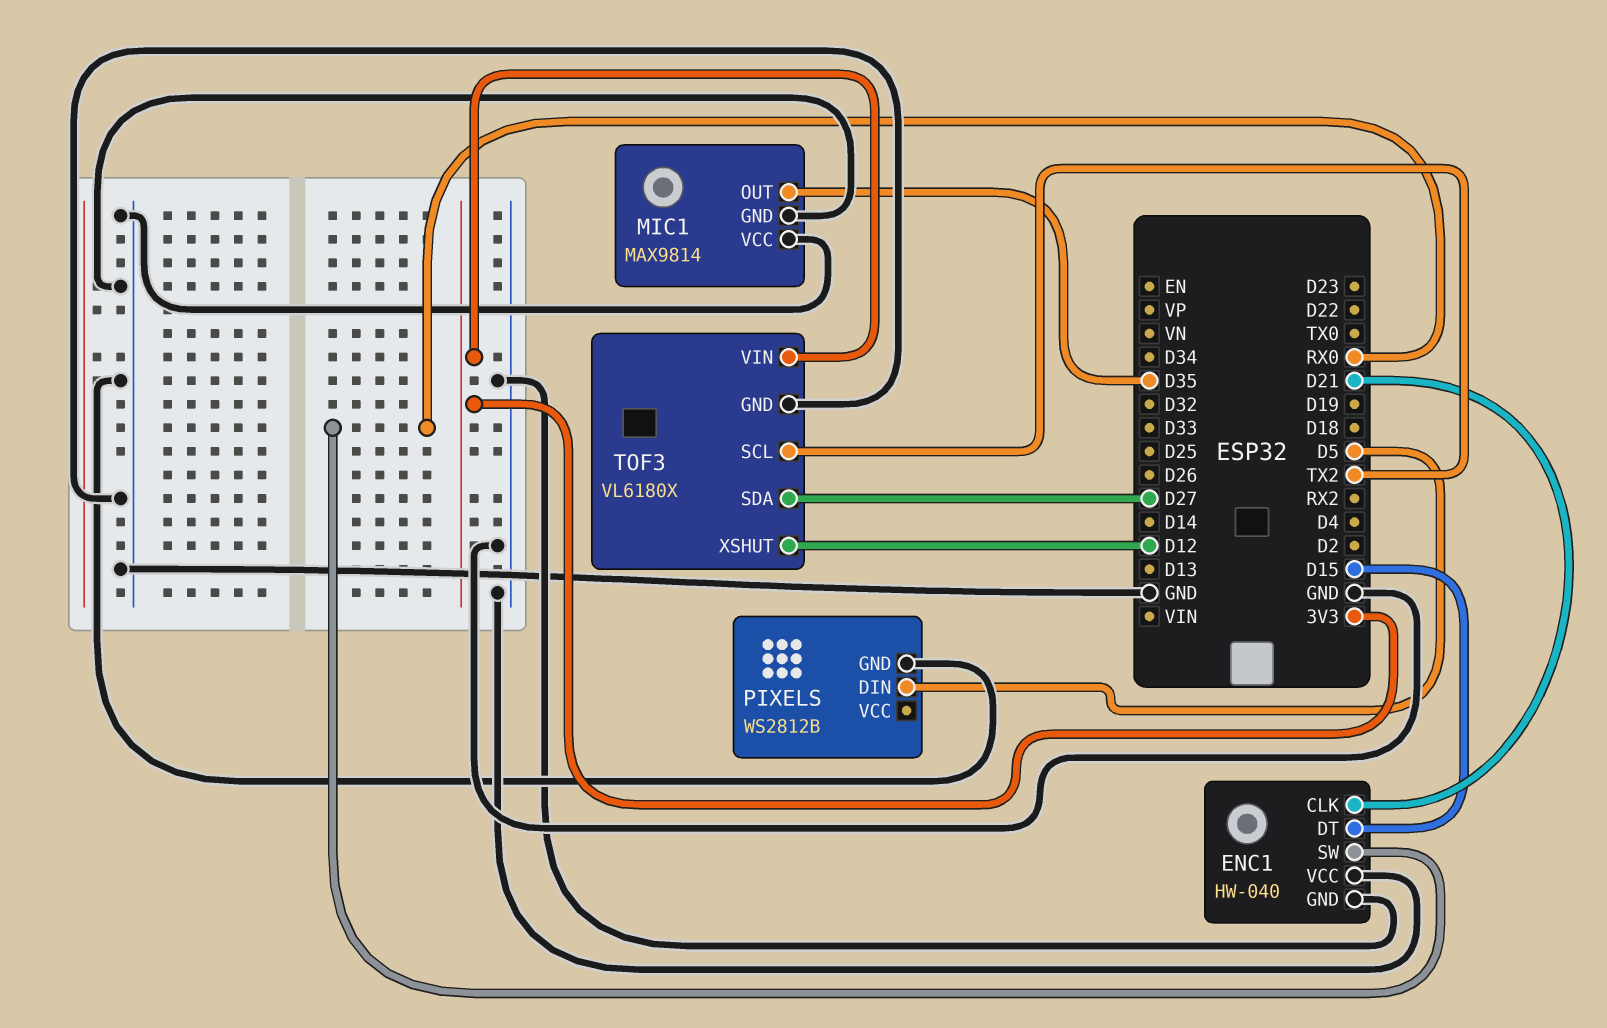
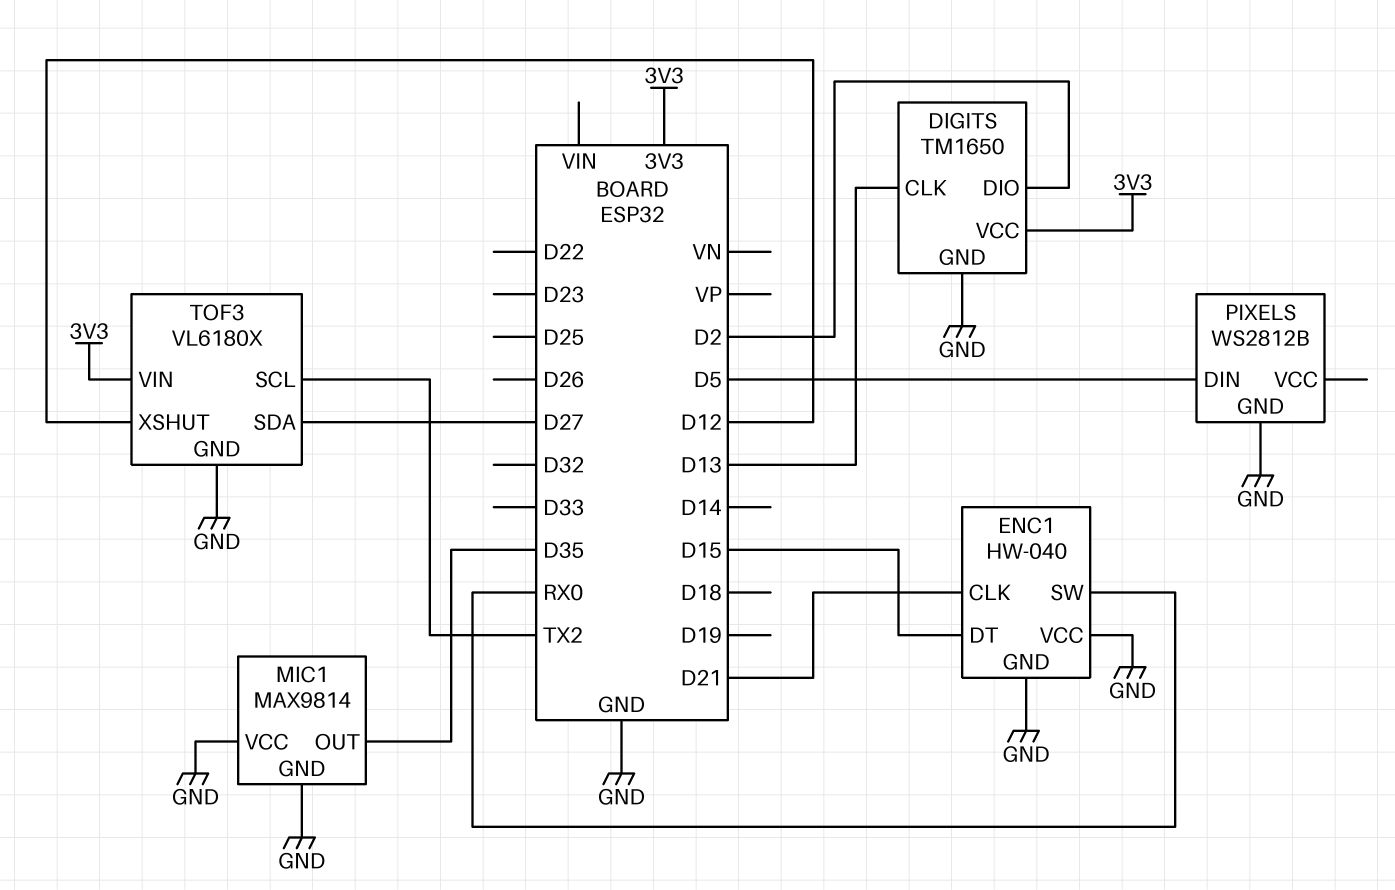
DIGITS: none -> TM1650
DIGITS pin CLK: none -> D13
DIGITS pin DIO: none -> D2
DIGITS pin GND: none -> GND
DIGITS pin VCC: none -> 3V3

